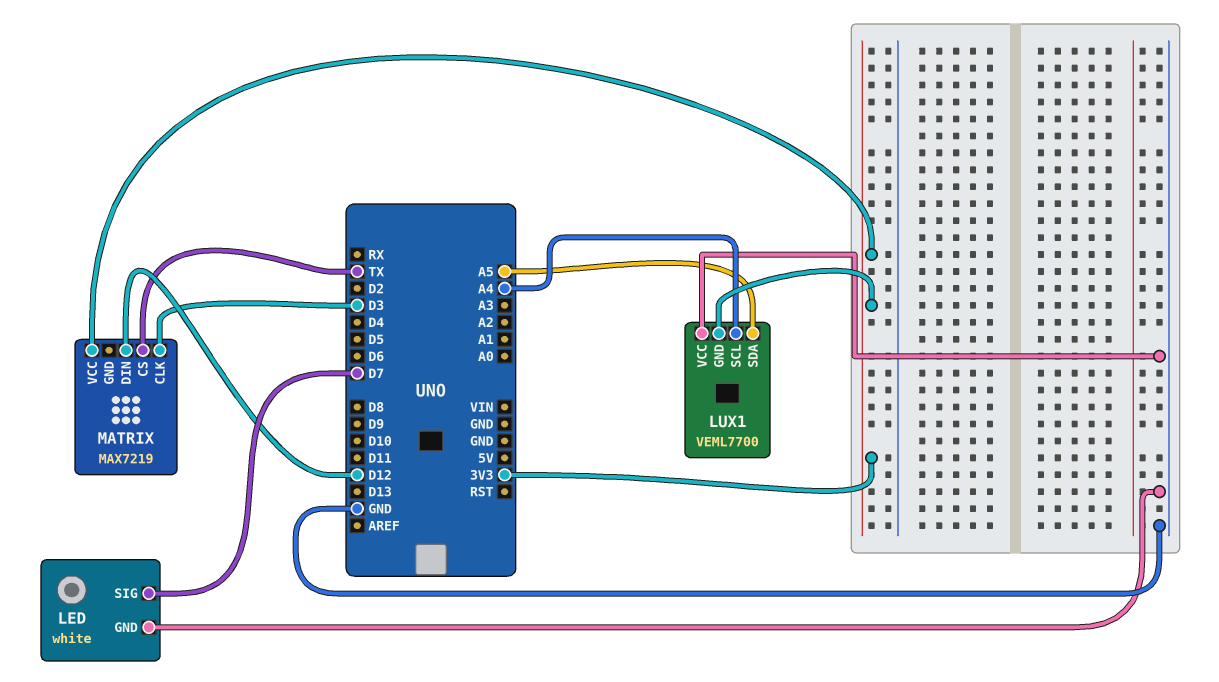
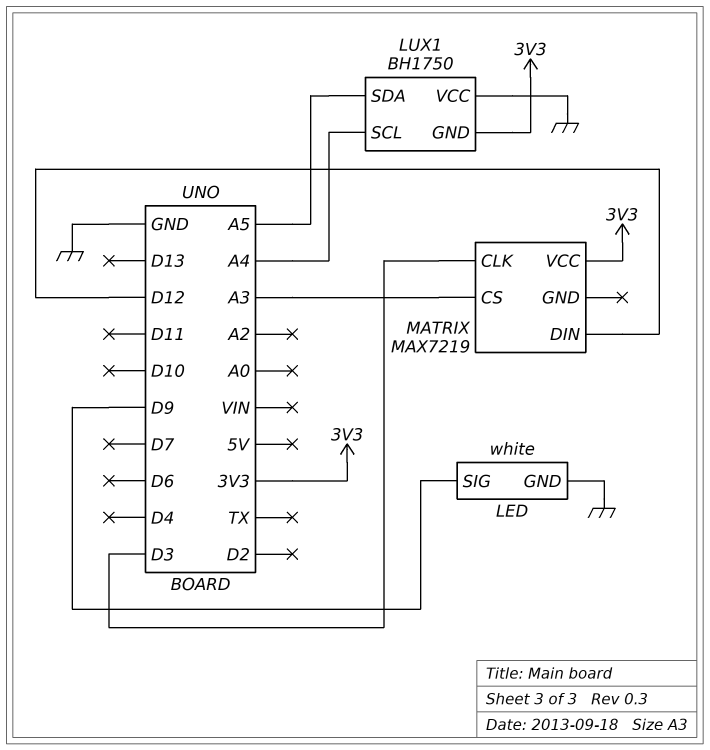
LED pin SIG: D7 -> D9
LUX1: VEML7700 -> BH1750
MATRIX pin CS: TX -> A3

